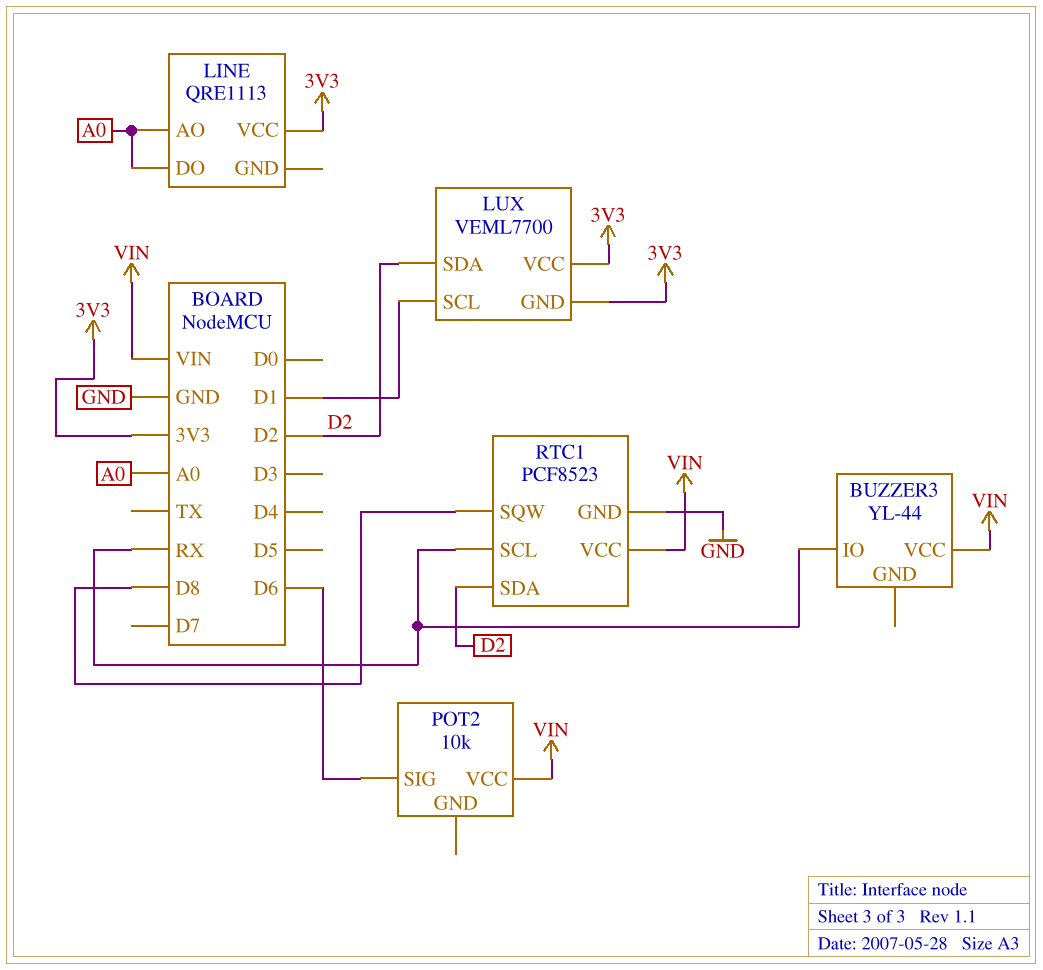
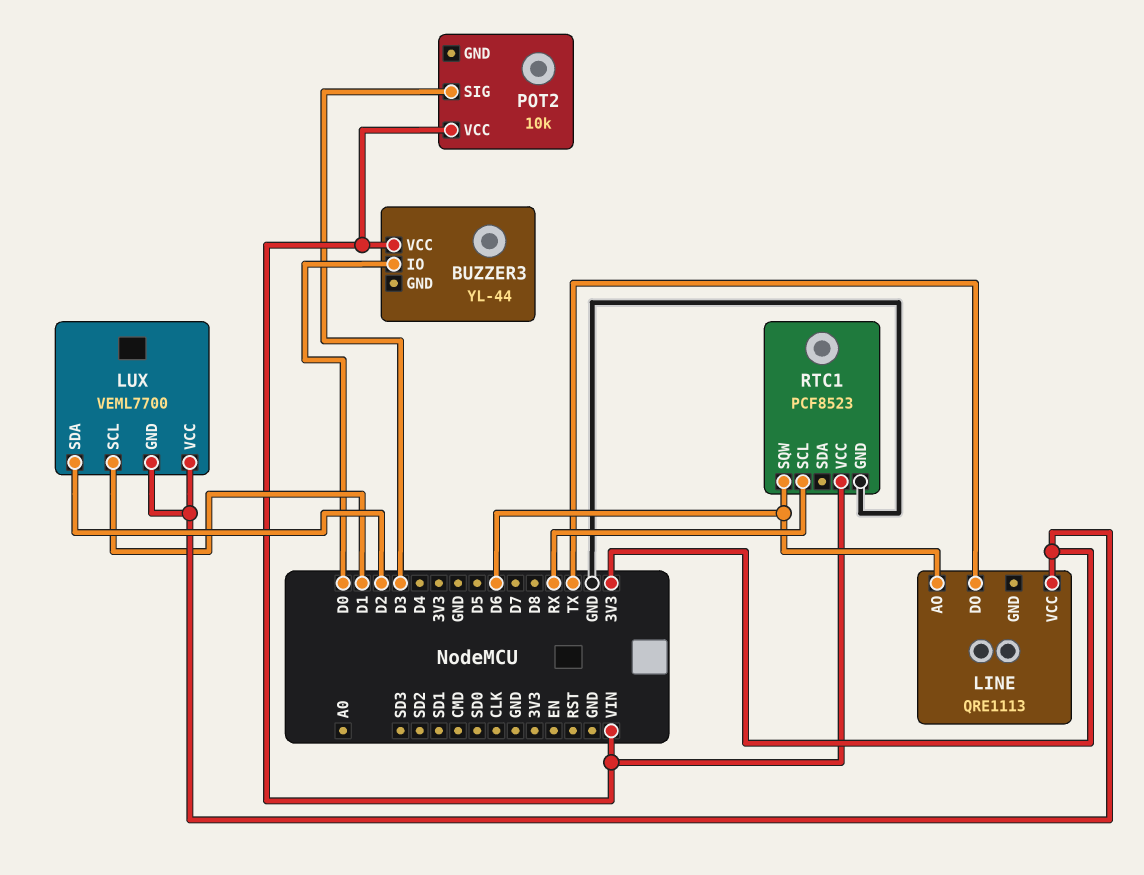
BUZZER3 pin IO: RX -> D0
LINE pin AO: A0 -> D6
LINE pin DO: A0 -> TX
POT2 pin SIG: D6 -> D3
RTC1 pin SDA: D2 -> none
RTC1 pin SQW: D8 -> D6

